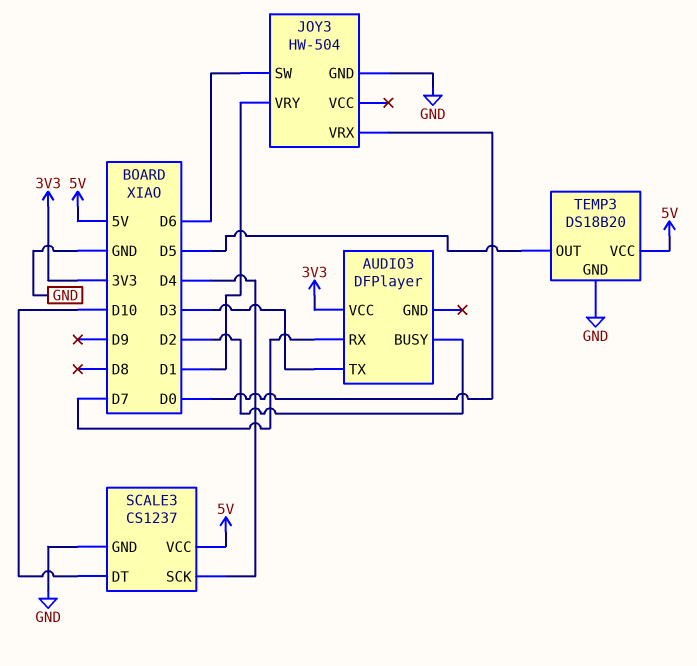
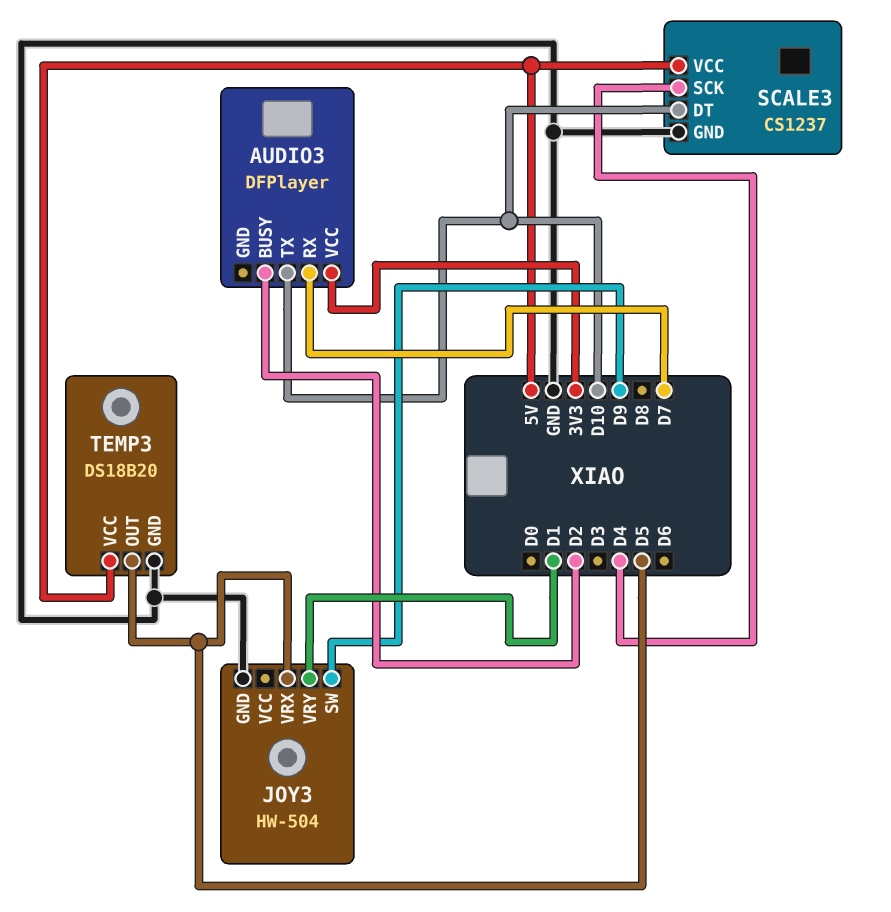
AUDIO3 pin TX: D3 -> D10
JOY3 pin SW: D6 -> D9
JOY3 pin VRX: D0 -> D5

